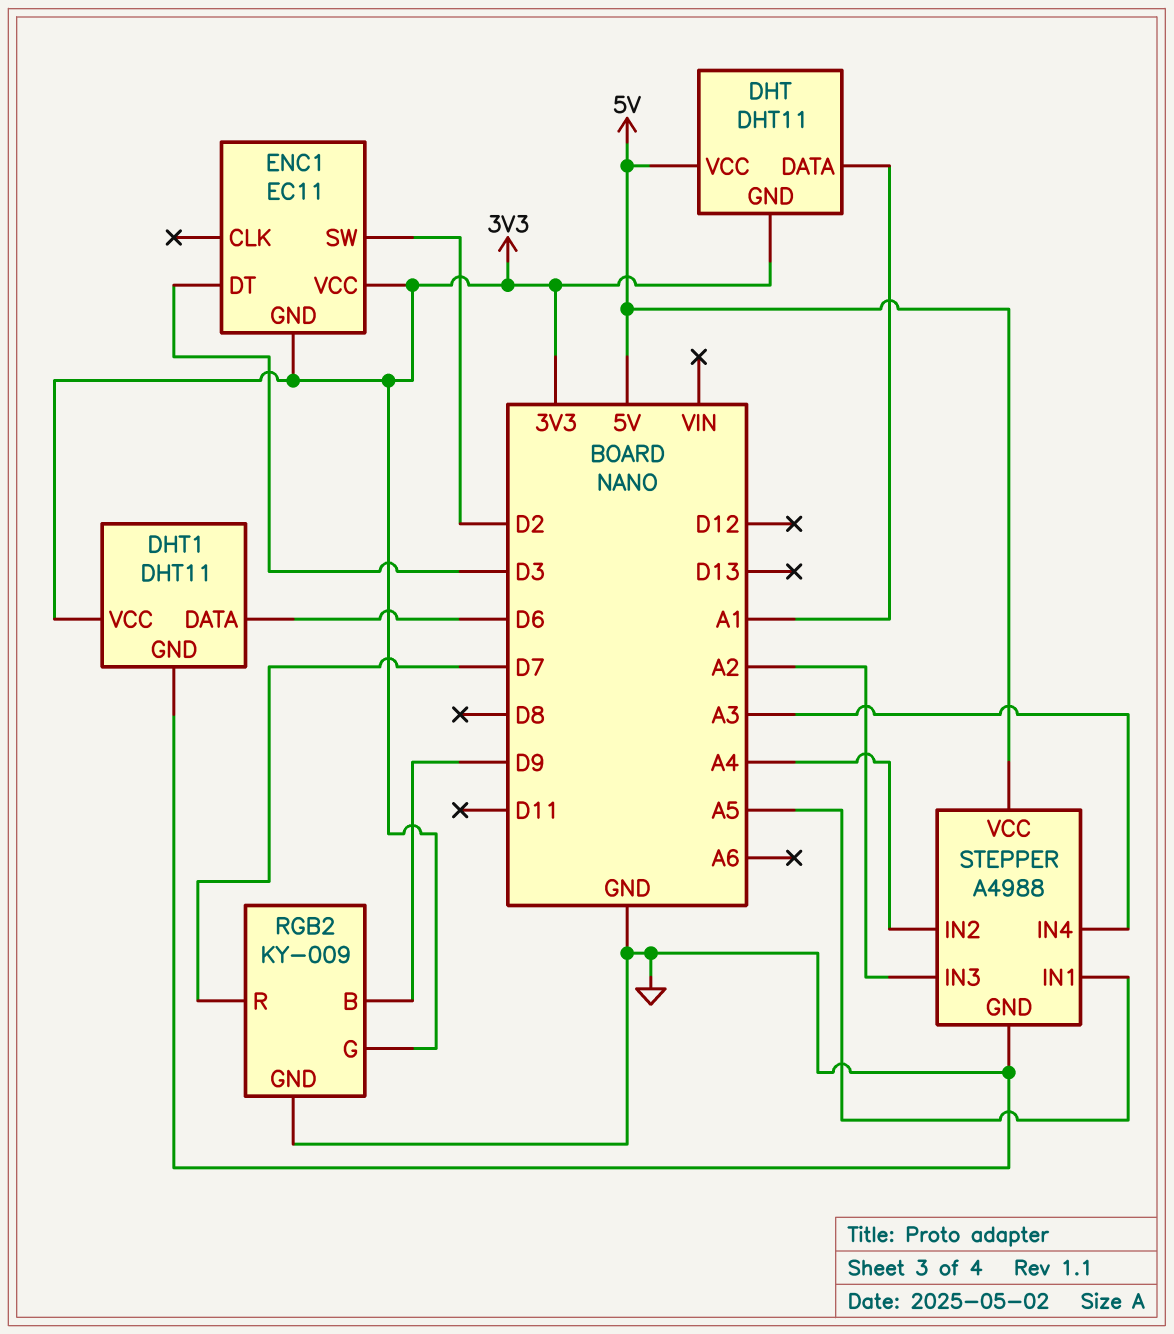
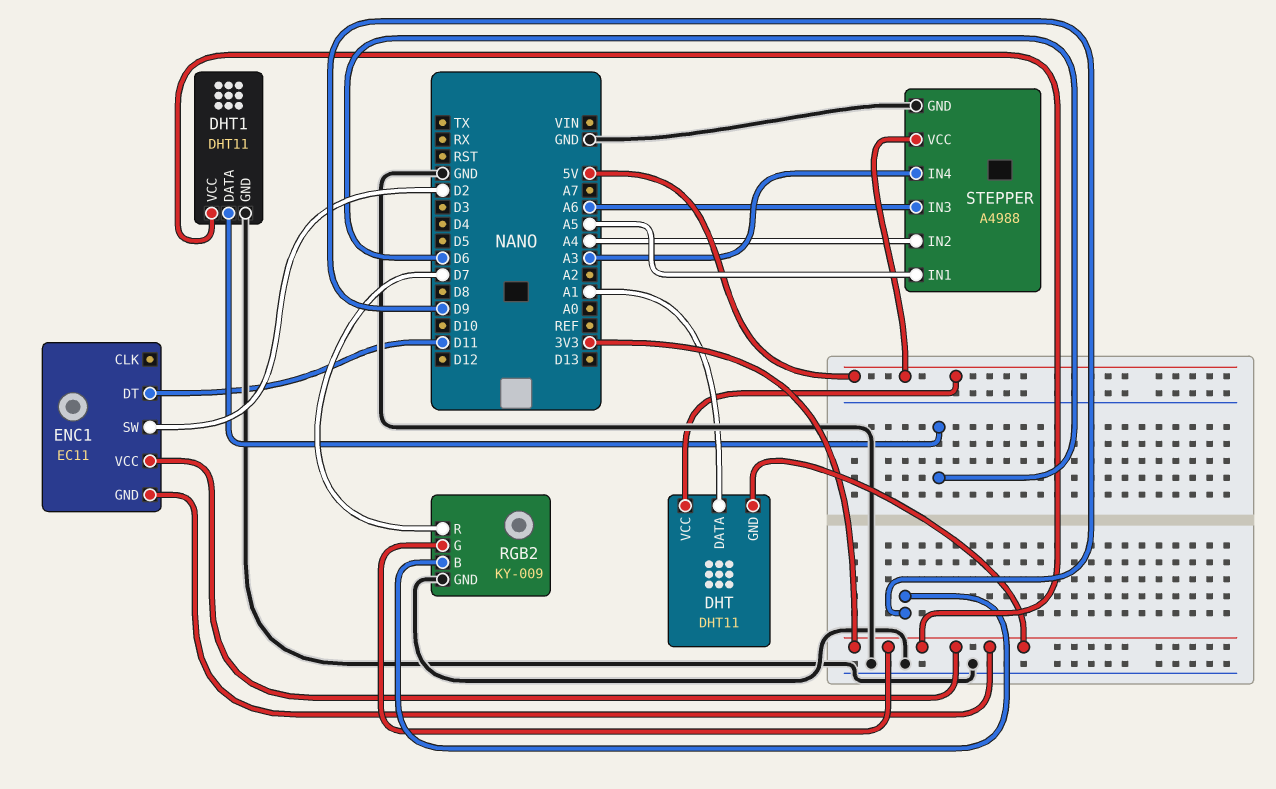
ENC1 pin DT: D3 -> D11
STEPPER pin IN3: A2 -> A6

